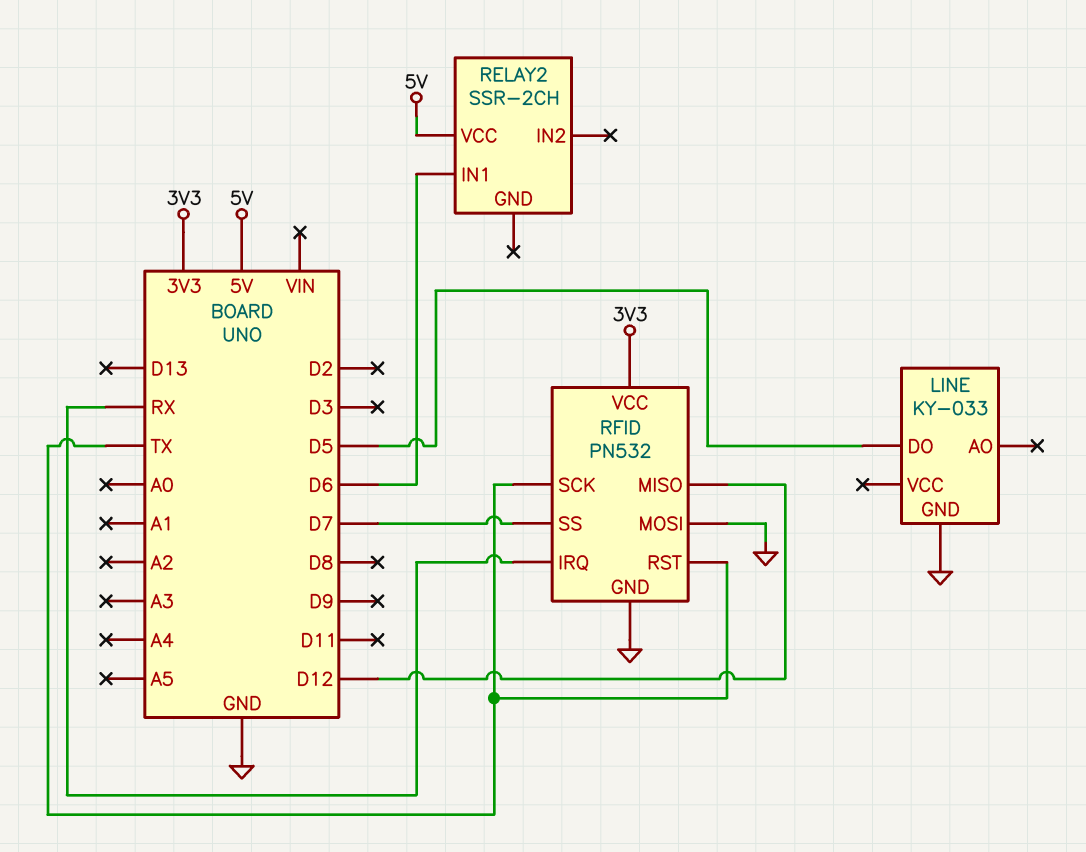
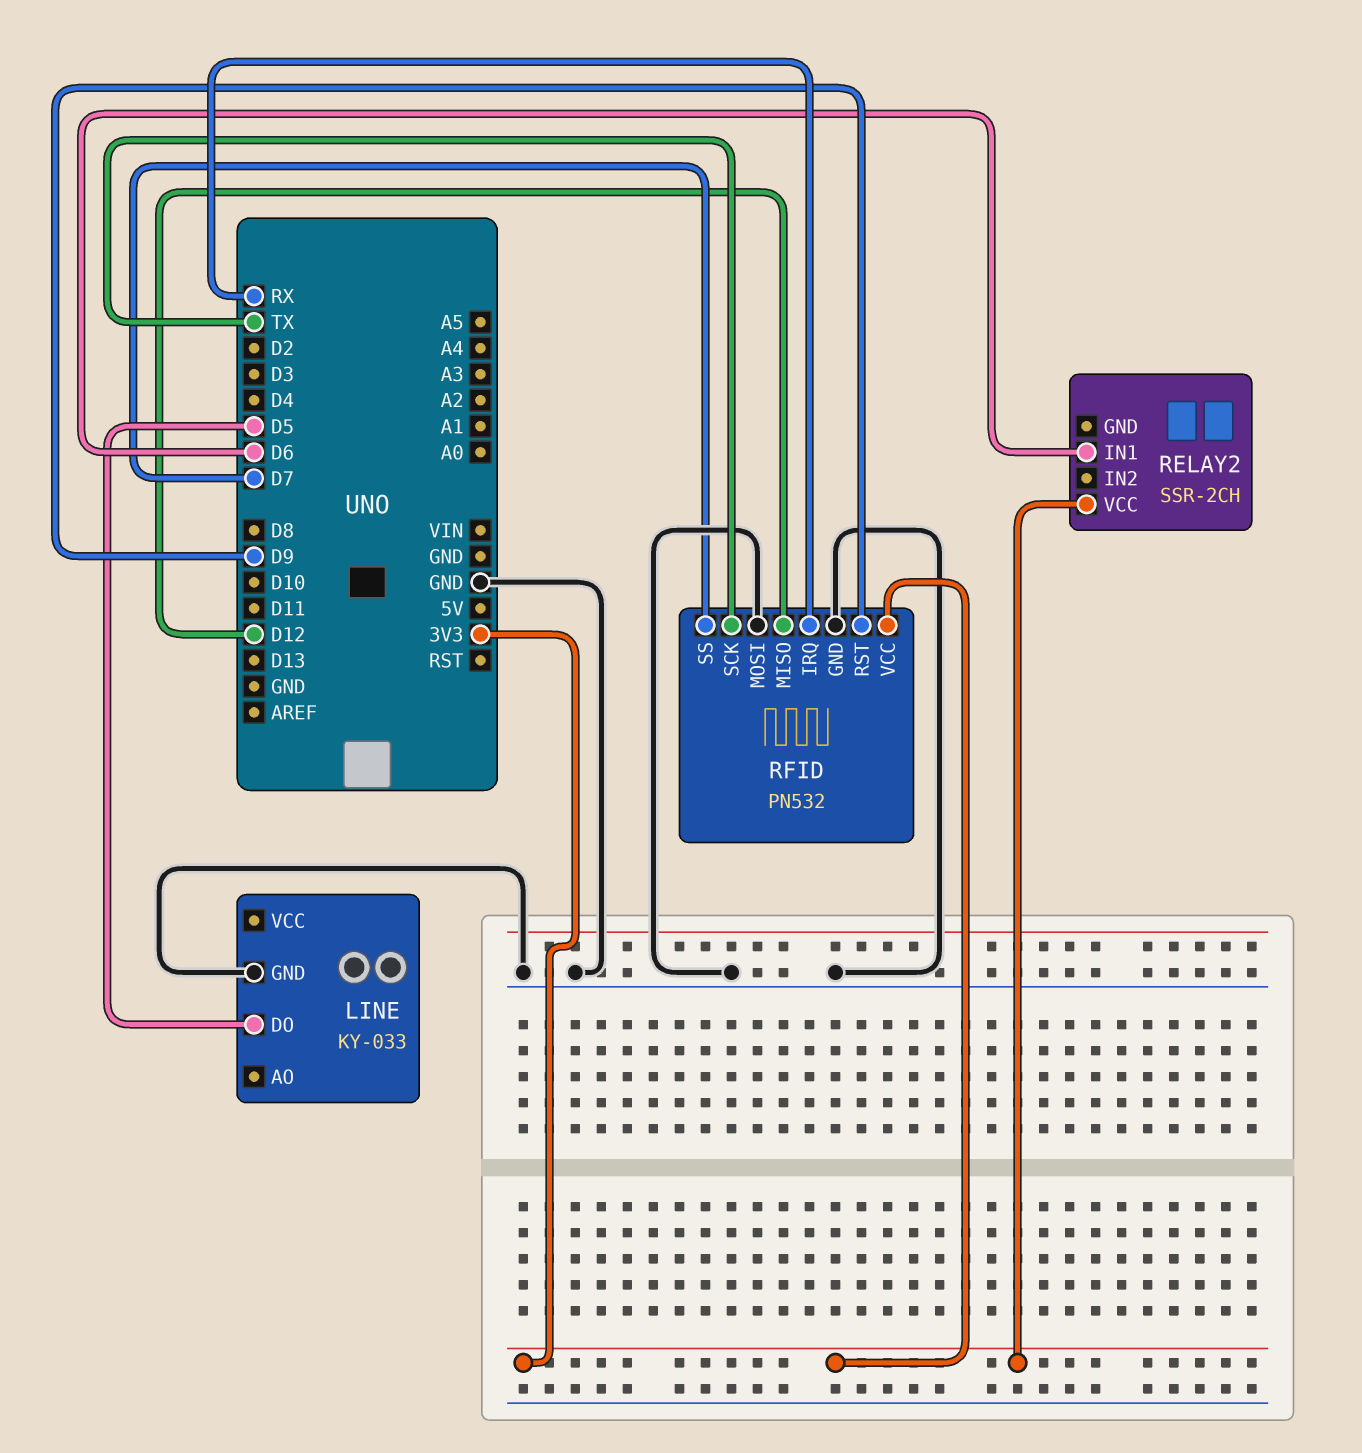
RELAY2 pin VCC: 5V -> 3V3
RFID pin RST: TX -> D9

